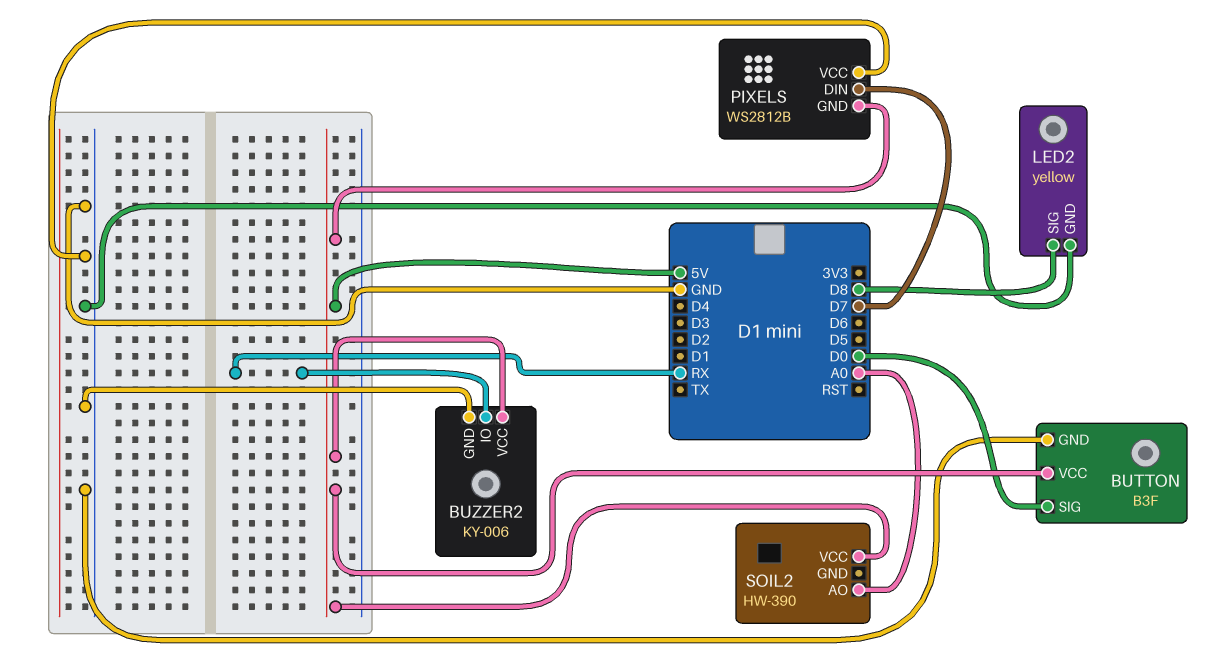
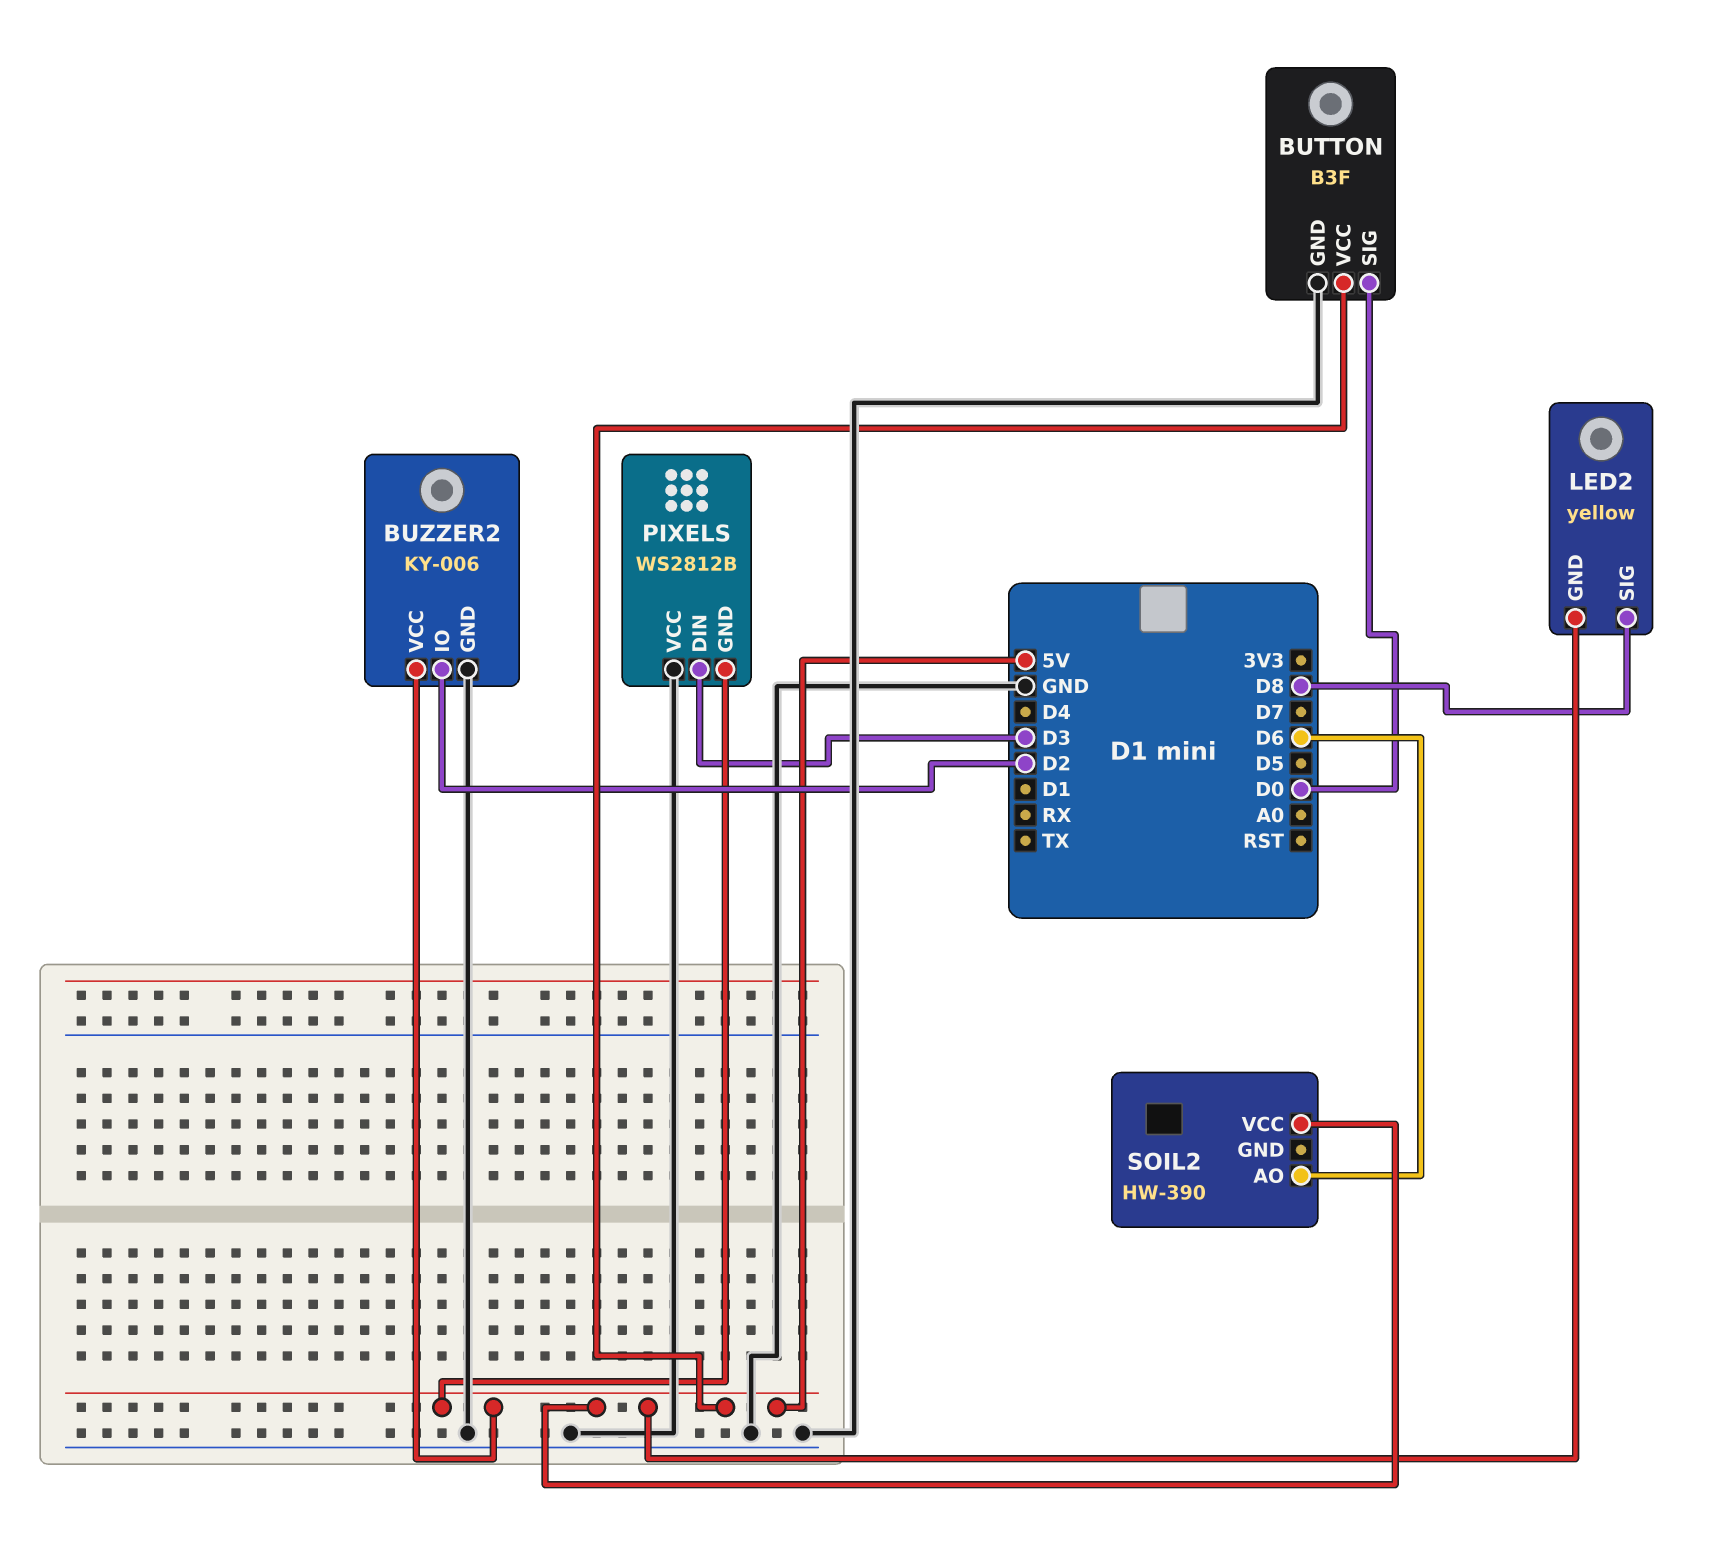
BUZZER2 pin IO: RX -> D2
LED2 pin GND: GND -> 5V
PIXELS pin DIN: D7 -> D3
SOIL2 pin AO: A0 -> D6

